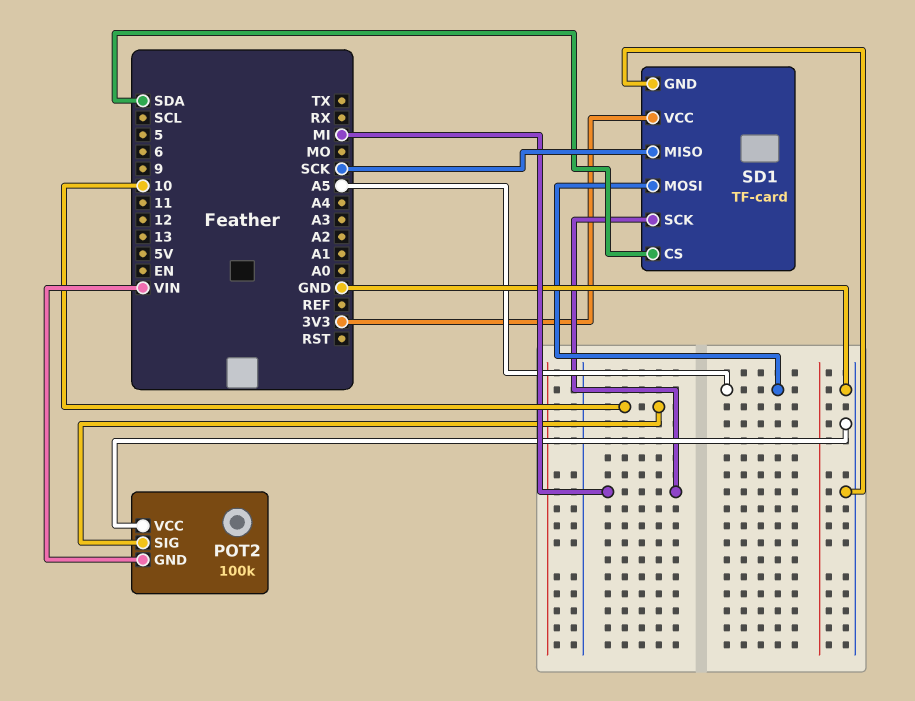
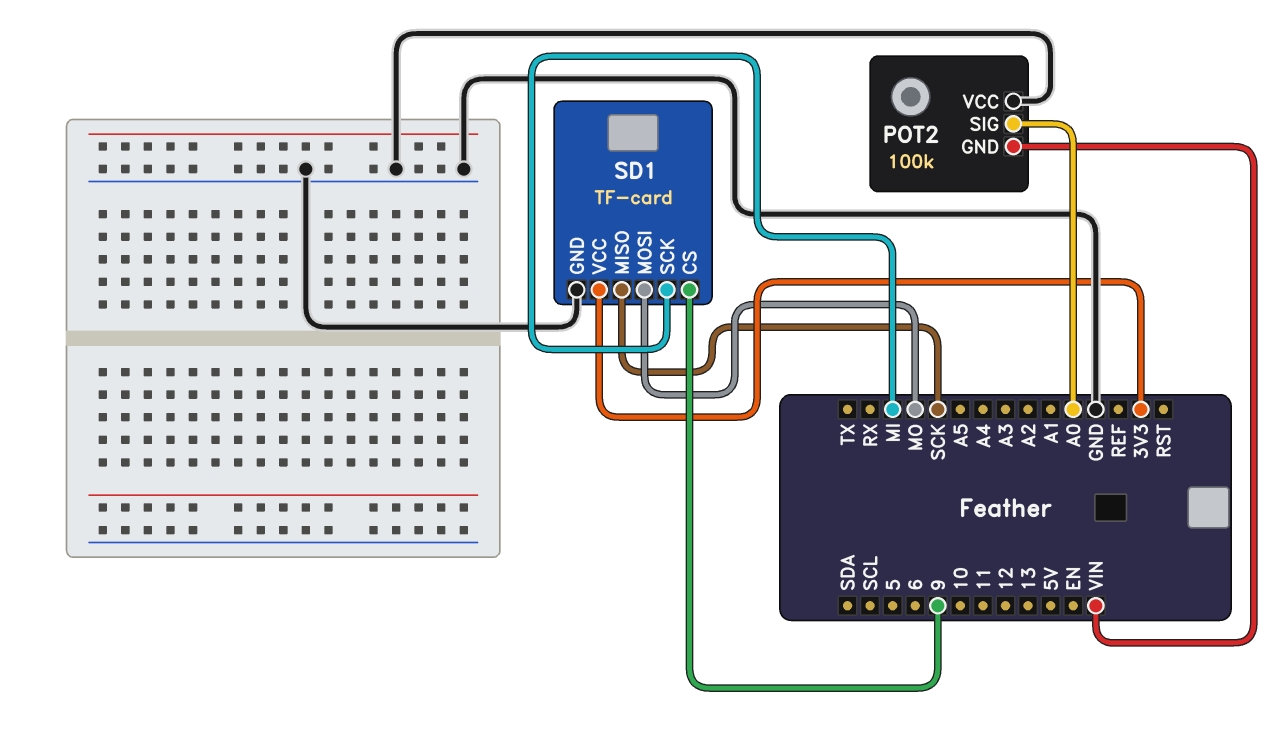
POT2 pin SIG: 10 -> A0
SD1 pin CS: SDA -> 9
SD1 pin MOSI: A5 -> MO

